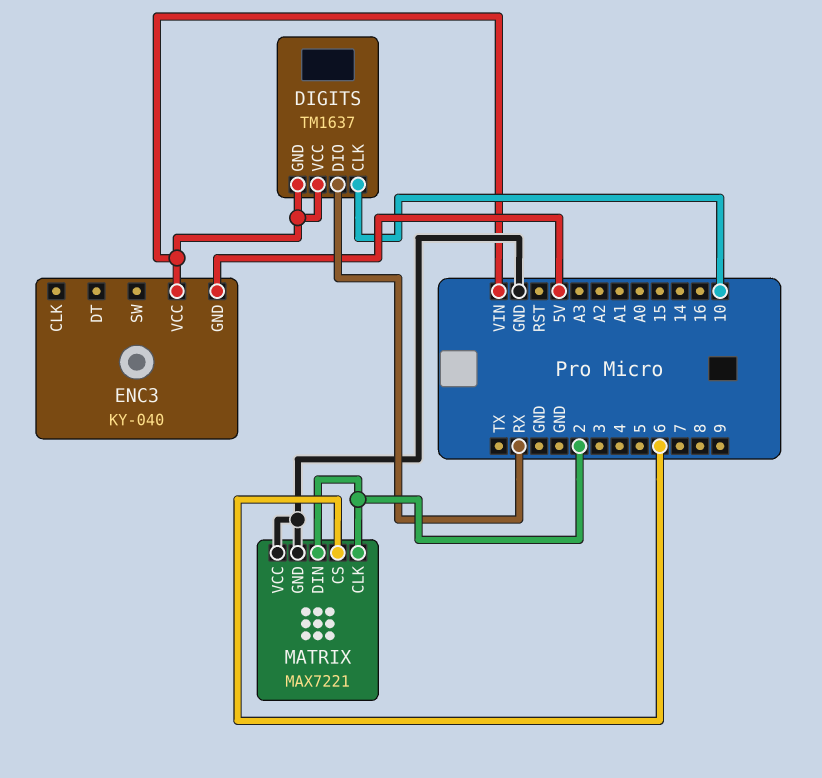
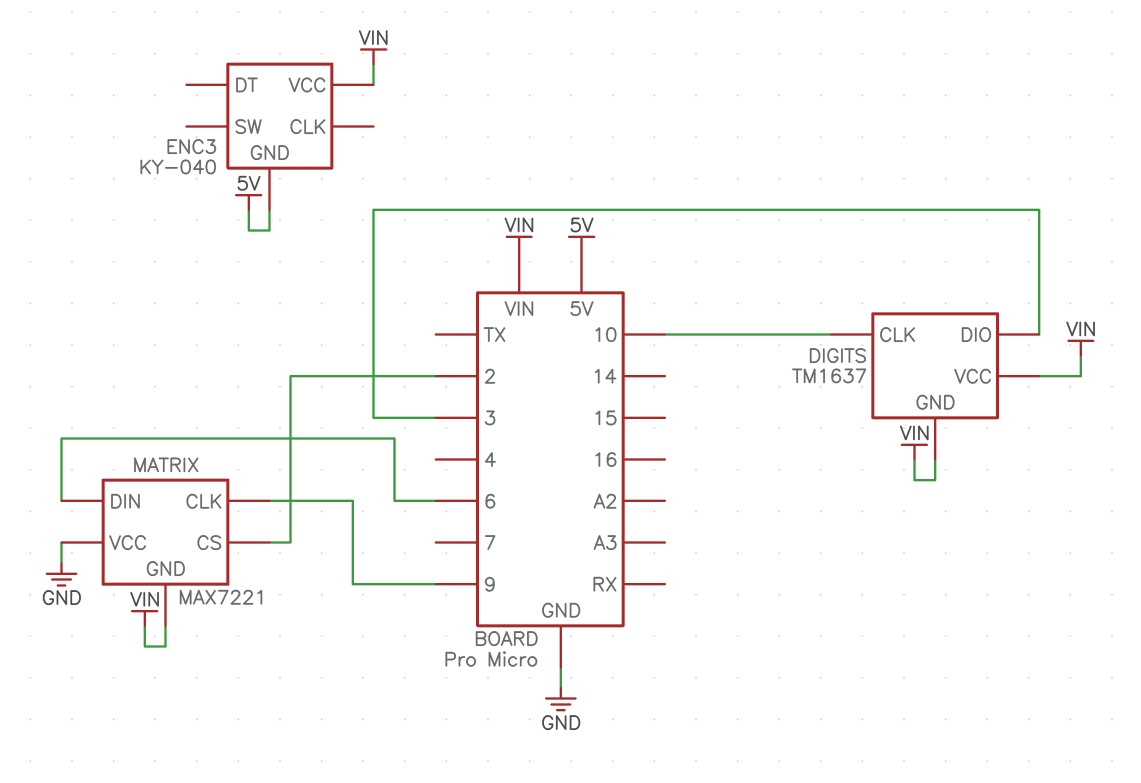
DIGITS pin DIO: RX -> 3
MATRIX pin CLK: 2 -> 9
MATRIX pin CS: 6 -> 2
MATRIX pin DIN: 2 -> 6
MATRIX pin GND: GND -> VIN

